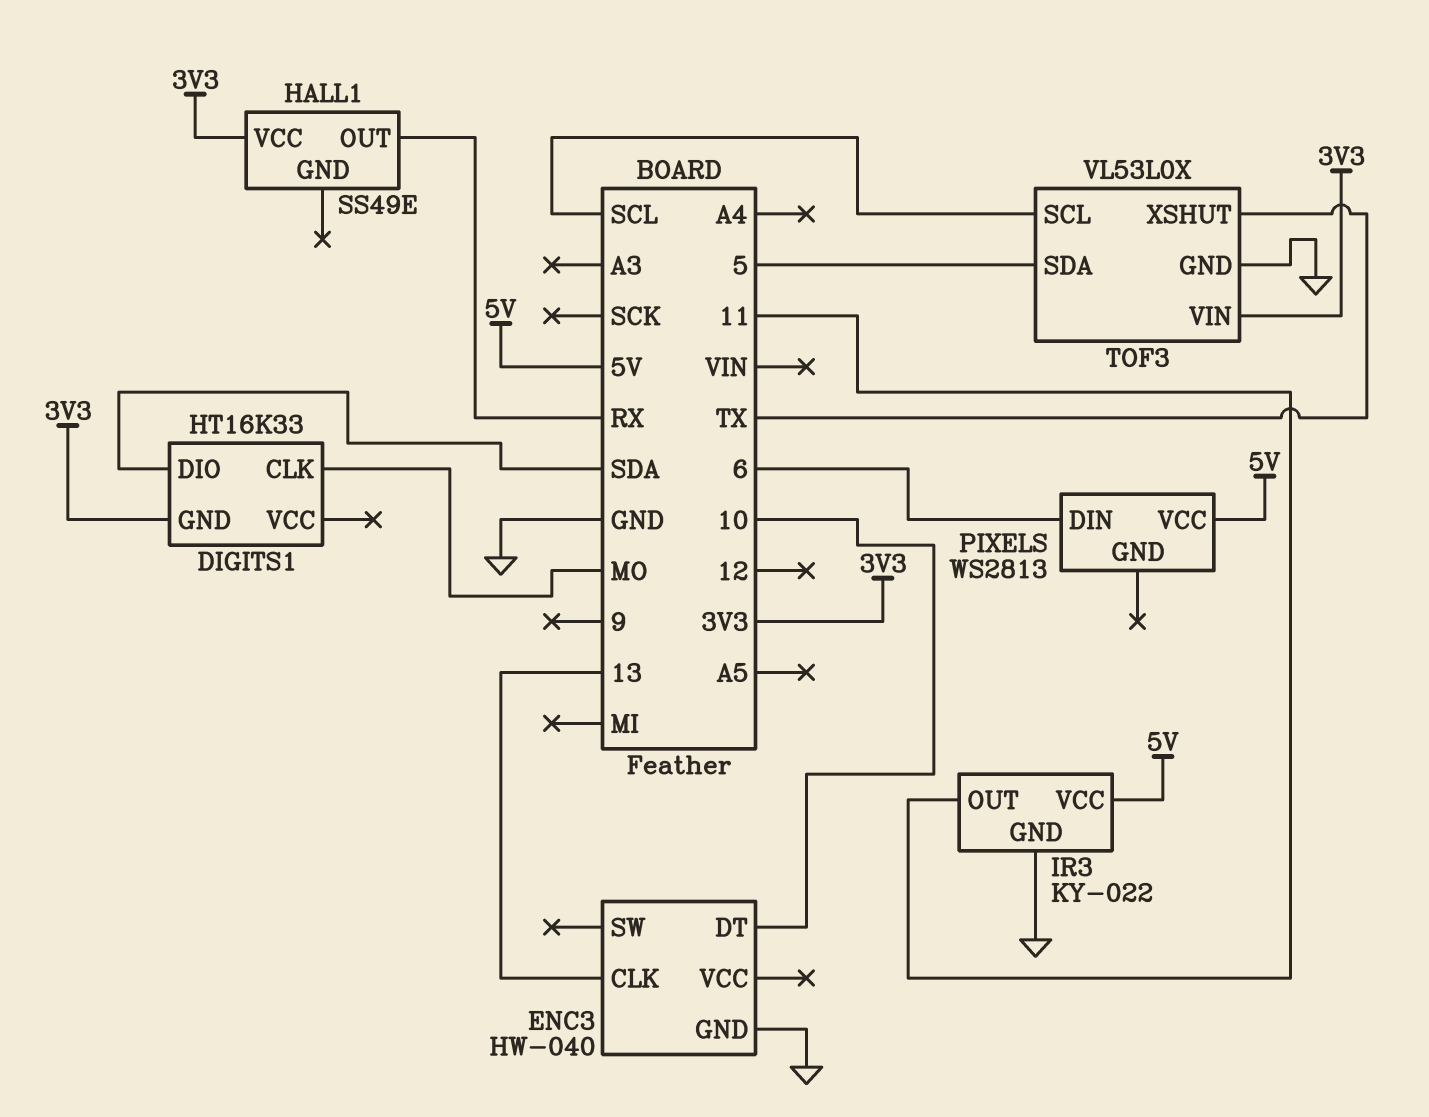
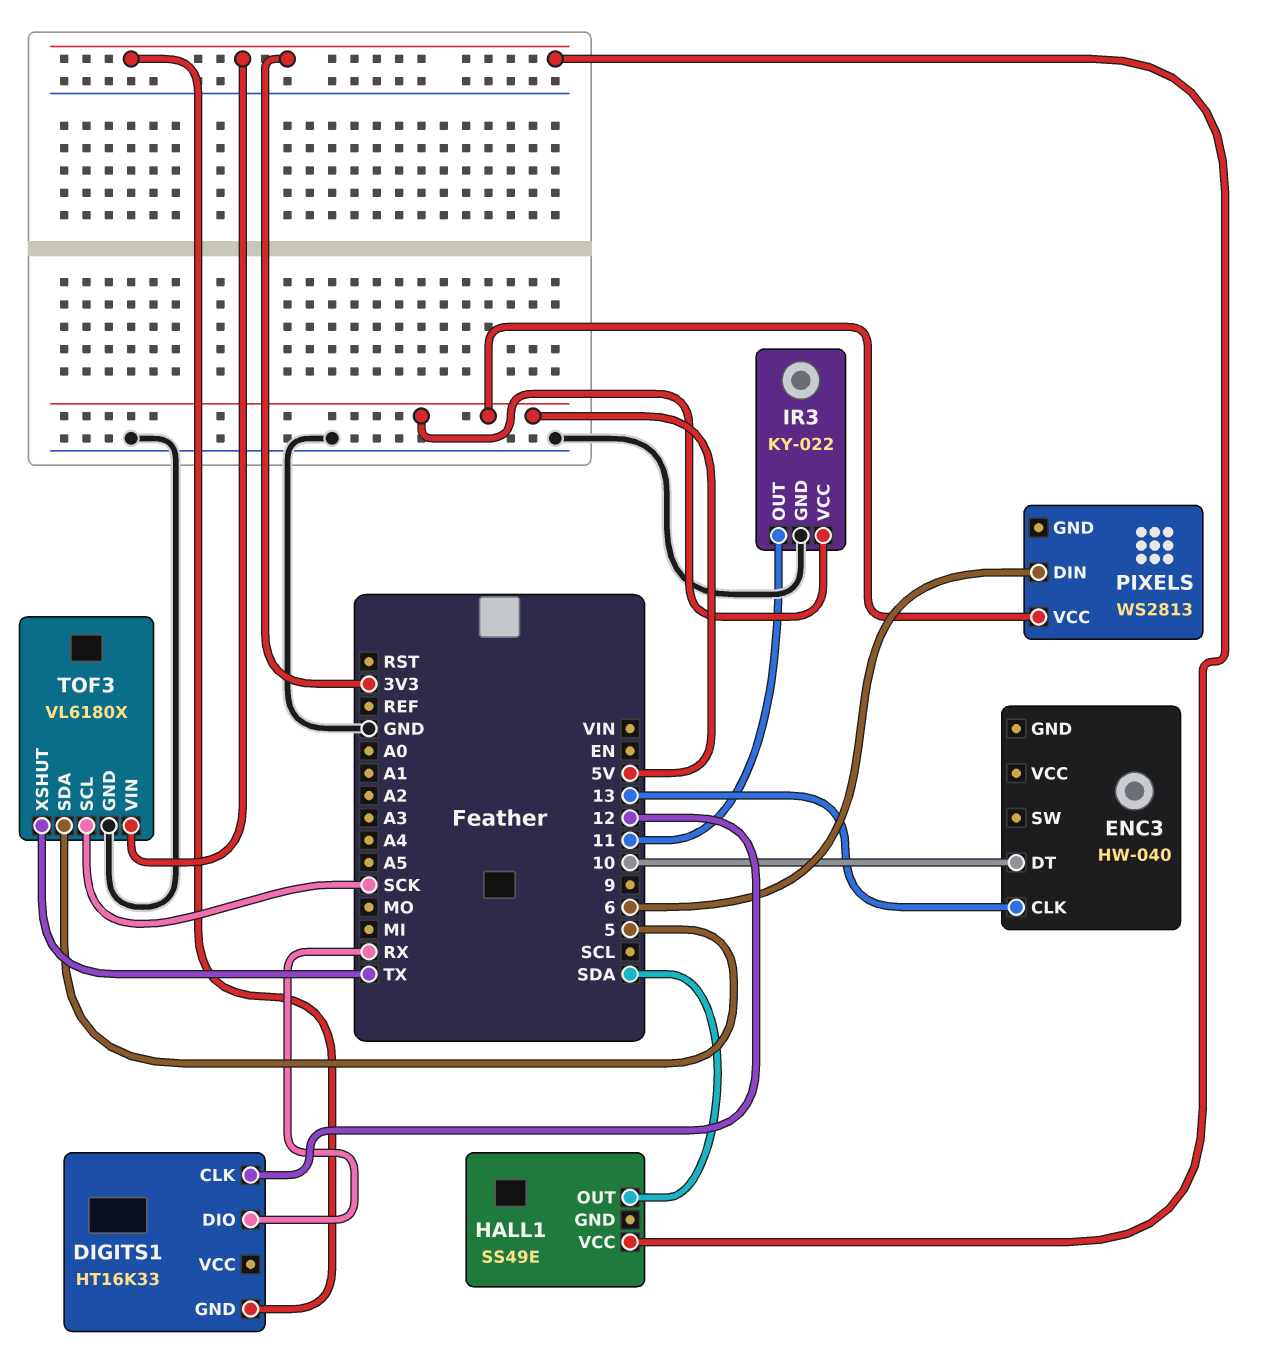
DIGITS1 pin CLK: MO -> 12
DIGITS1 pin DIO: SDA -> RX
ENC3 pin GND: GND -> none
HALL1 pin OUT: RX -> SDA
TOF3: VL53L0X -> VL6180X
TOF3 pin SCL: SCL -> SCK

